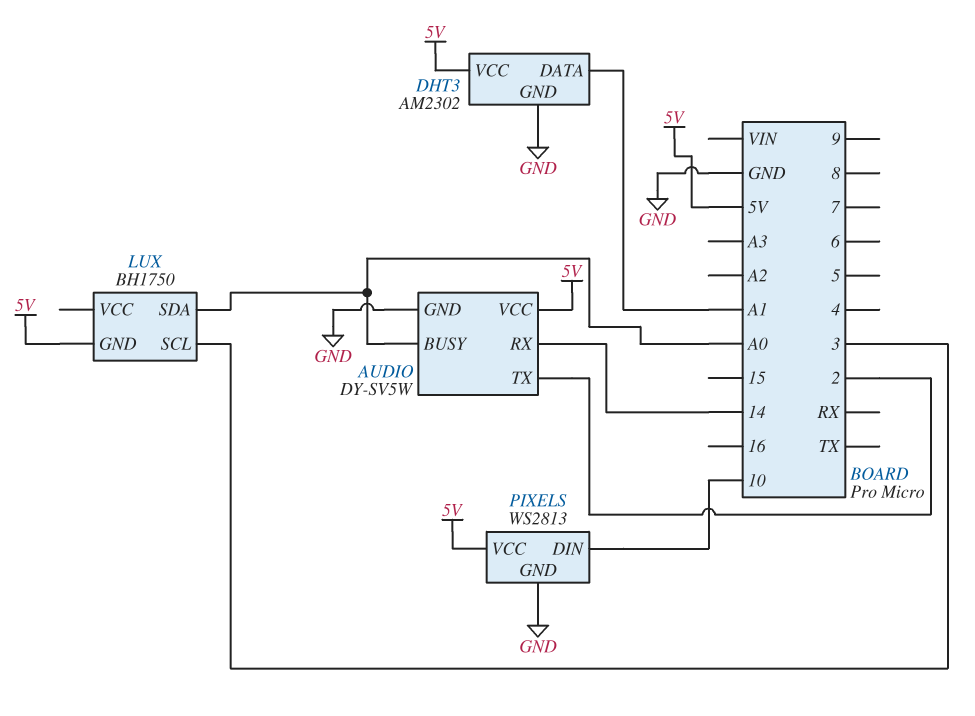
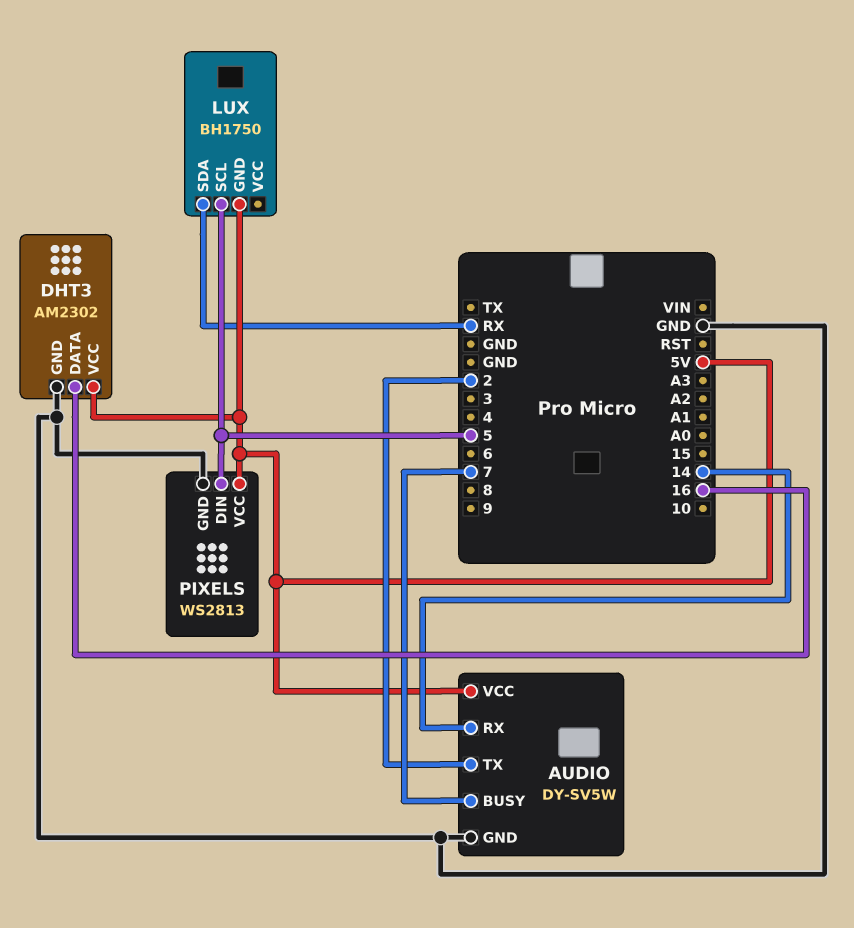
AUDIO pin BUSY: A0 -> 7
DHT3 pin DATA: A1 -> 16
LUX pin SCL: 3 -> 5
LUX pin SDA: A0 -> RX
PIXELS pin DIN: 10 -> 5

